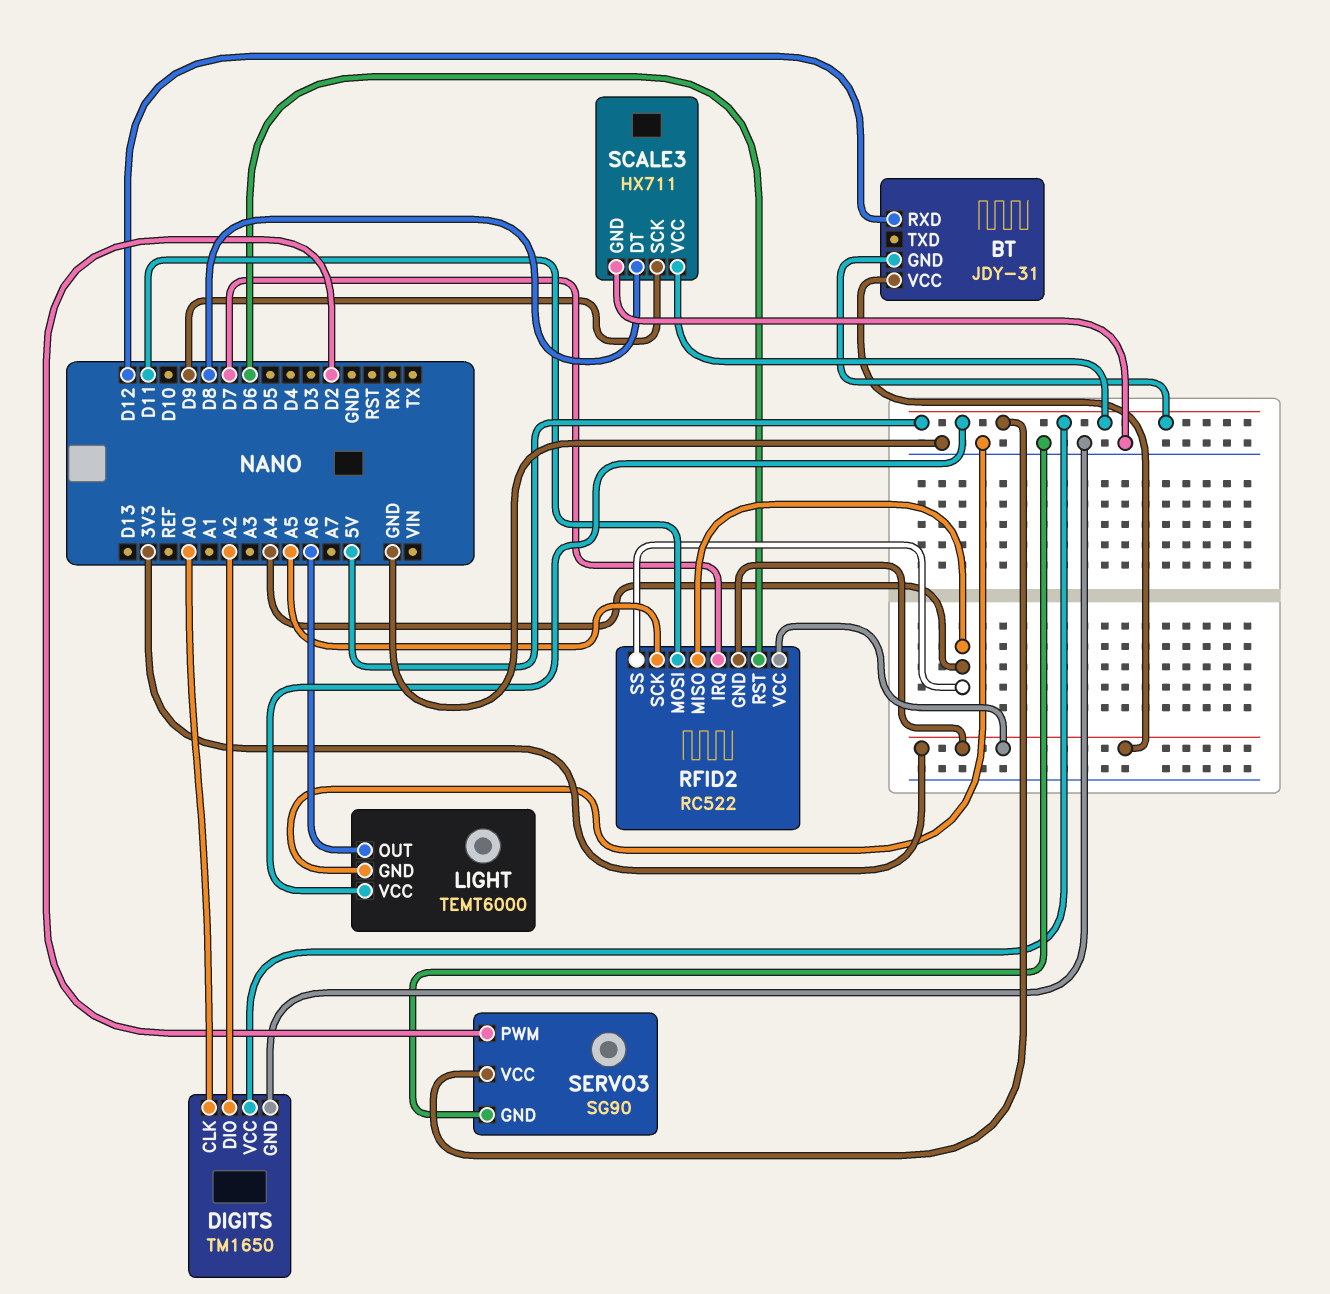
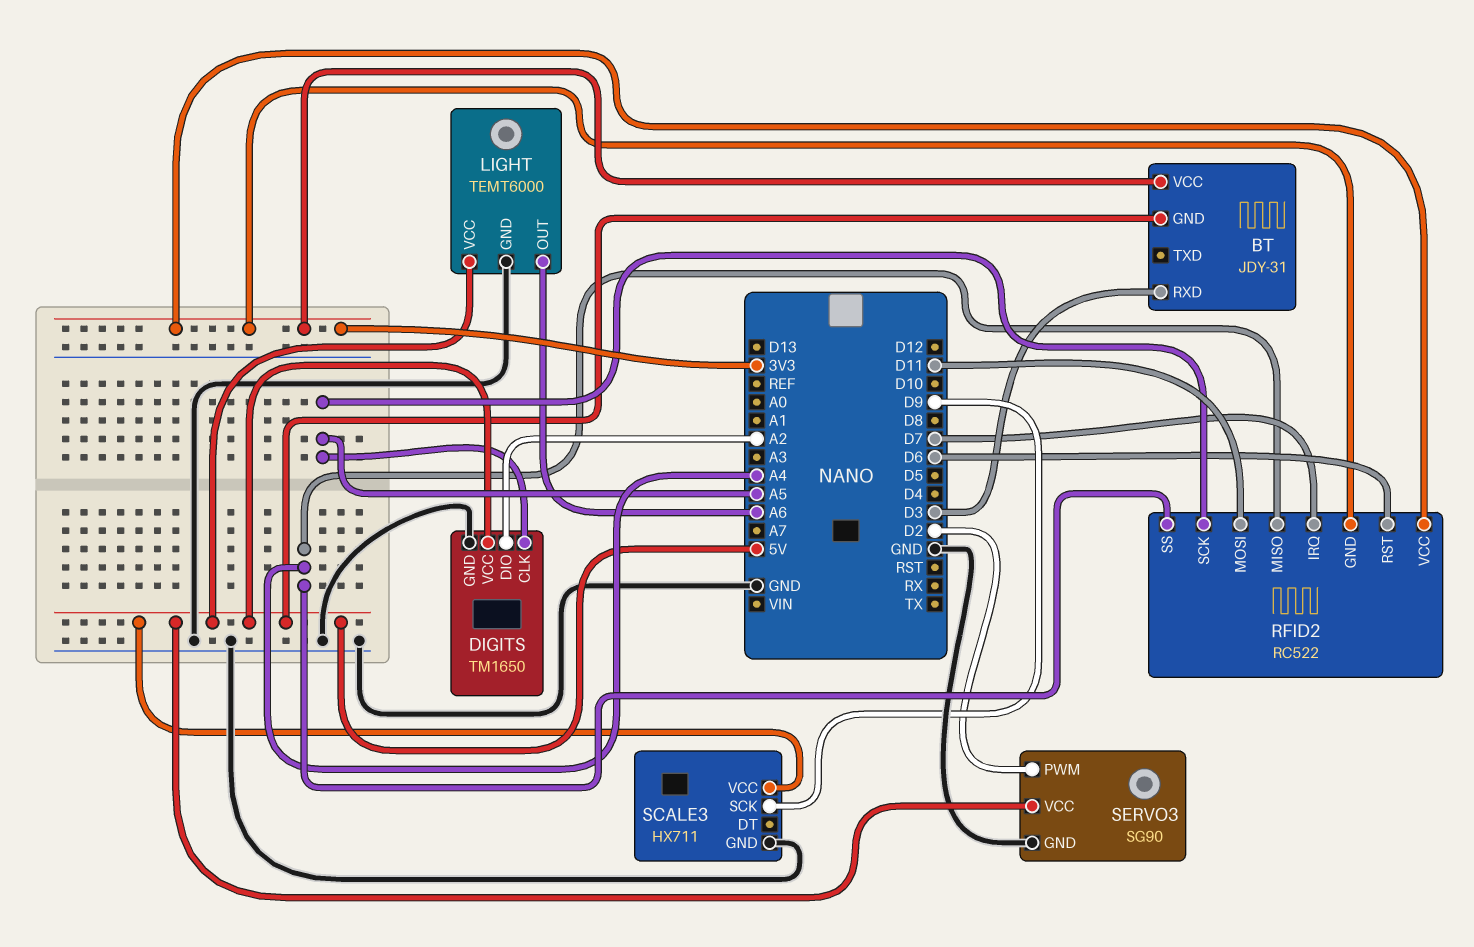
BT pin RXD: D12 -> D3
DIGITS pin CLK: A0 -> A5
SCALE3 pin DT: D8 -> none

